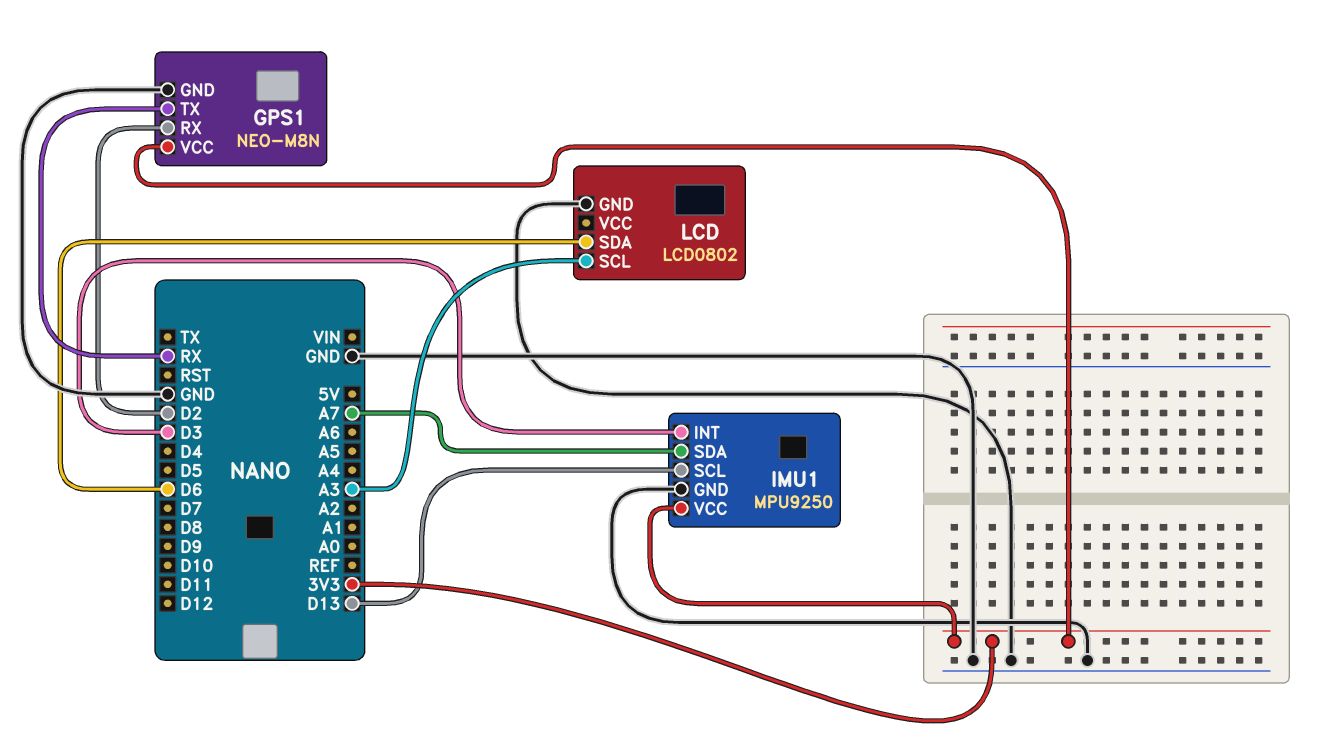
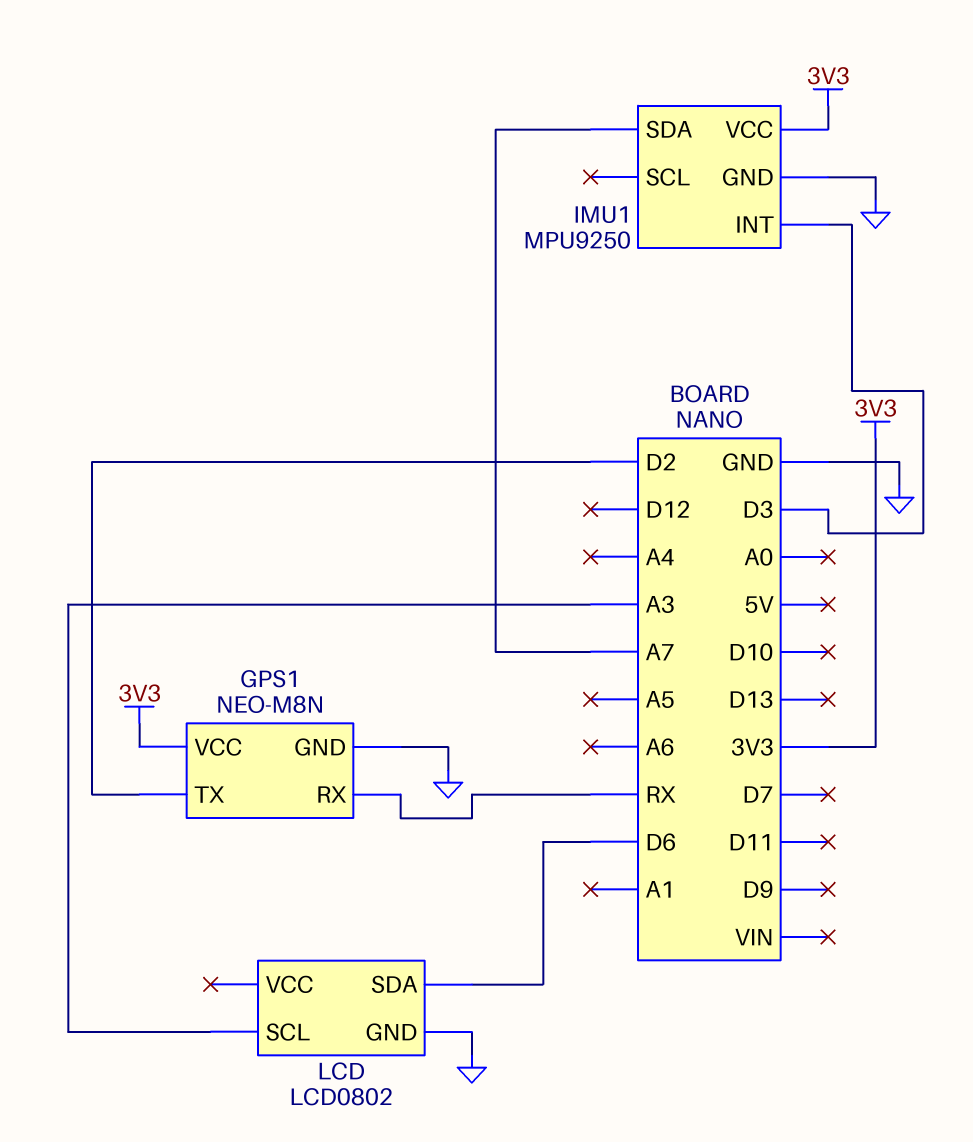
GPS1 pin RX: D2 -> RX
GPS1 pin TX: RX -> D2
IMU1 pin SCL: D13 -> none

